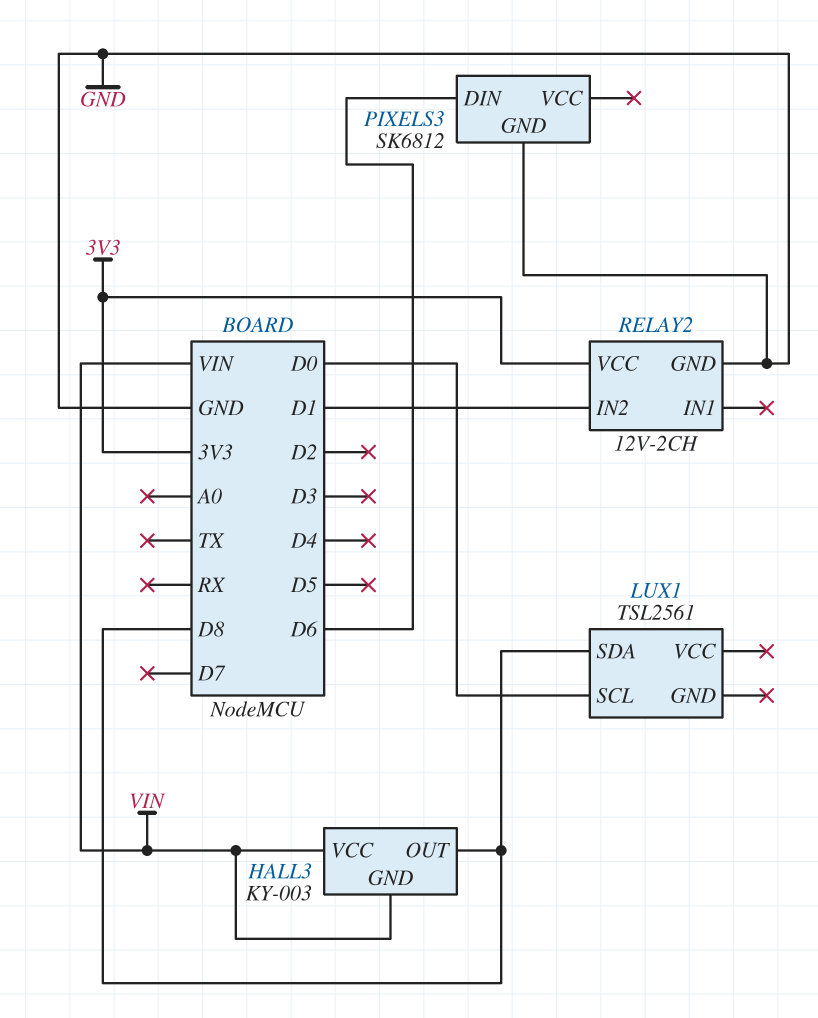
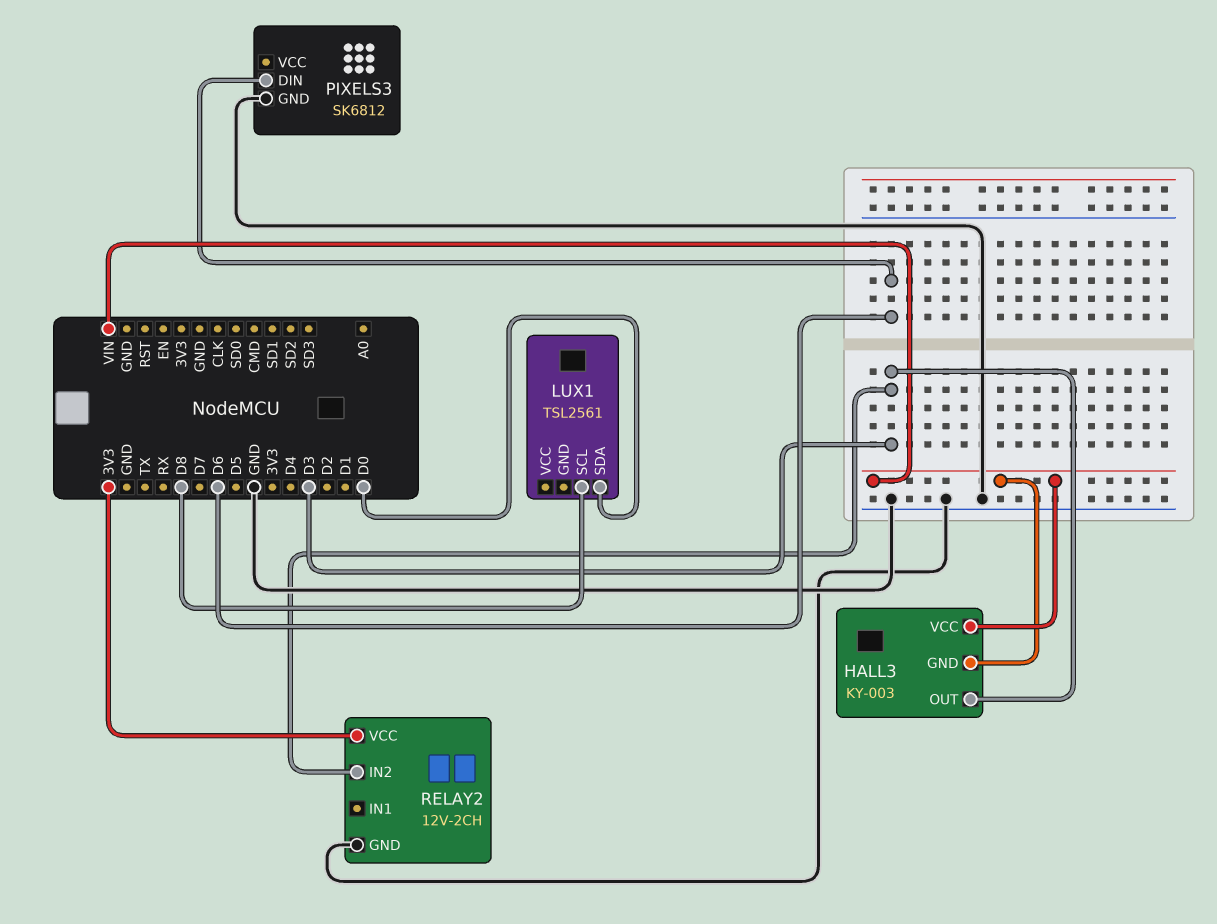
HALL3 pin OUT: D8 -> D3
LUX1 pin SCL: D0 -> D8
LUX1 pin SDA: D8 -> D0
RELAY2 pin IN2: D1 -> D3

